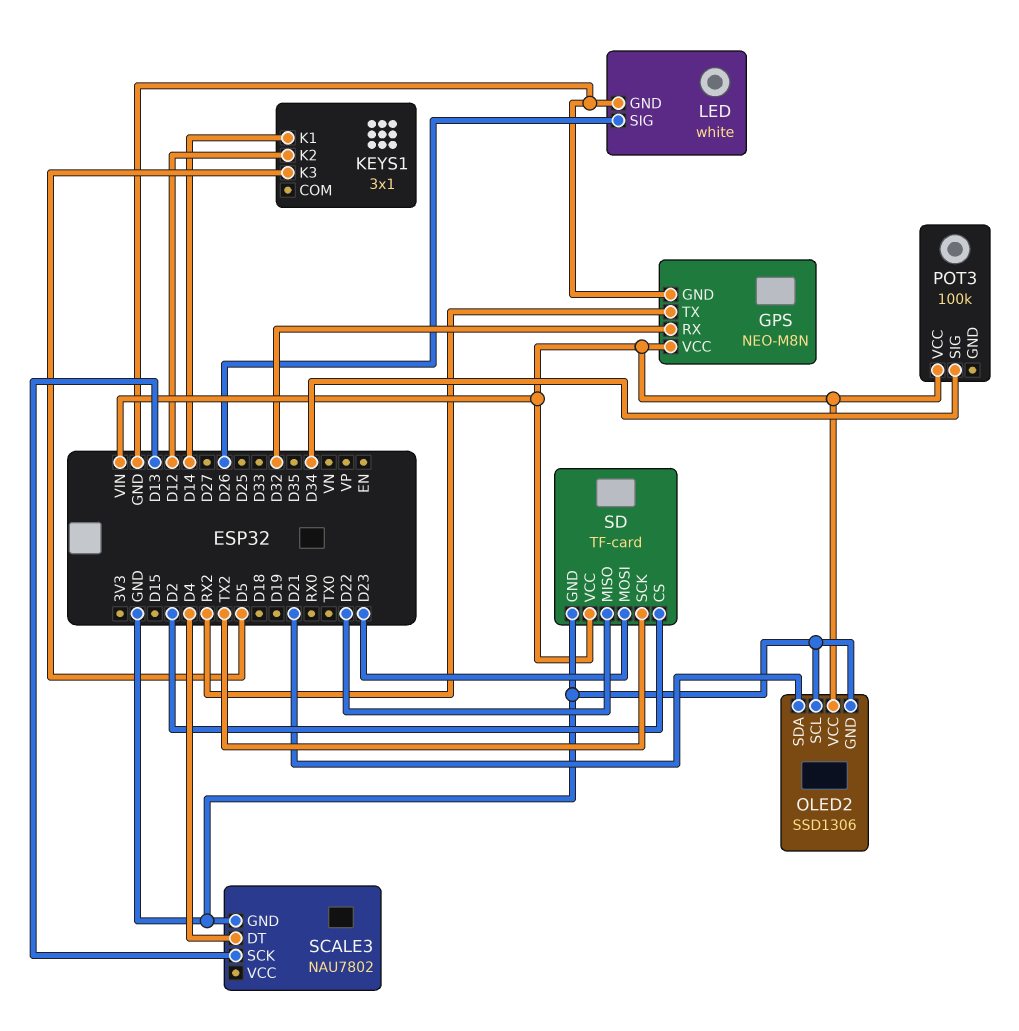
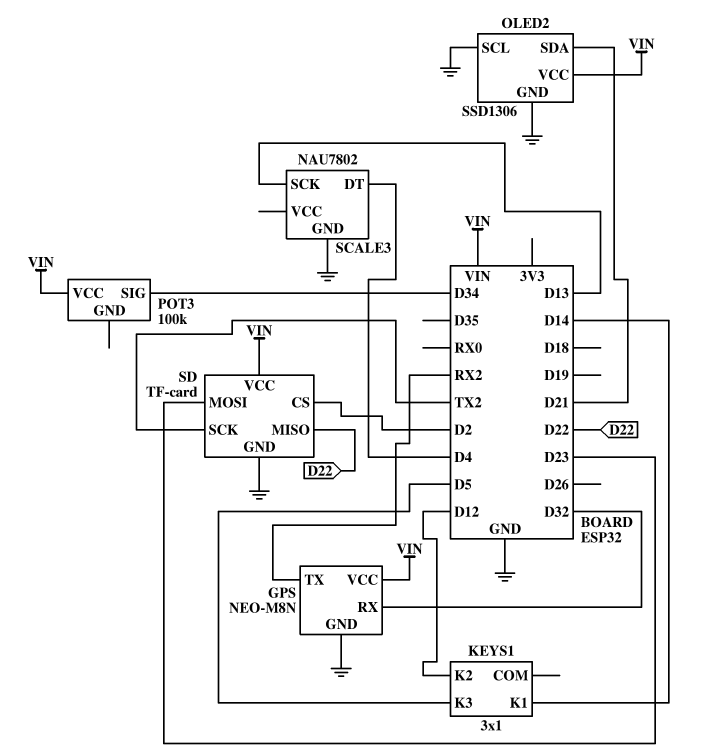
LED: white -> none
LED pin GND: GND -> none
LED pin SIG: D26 -> none

